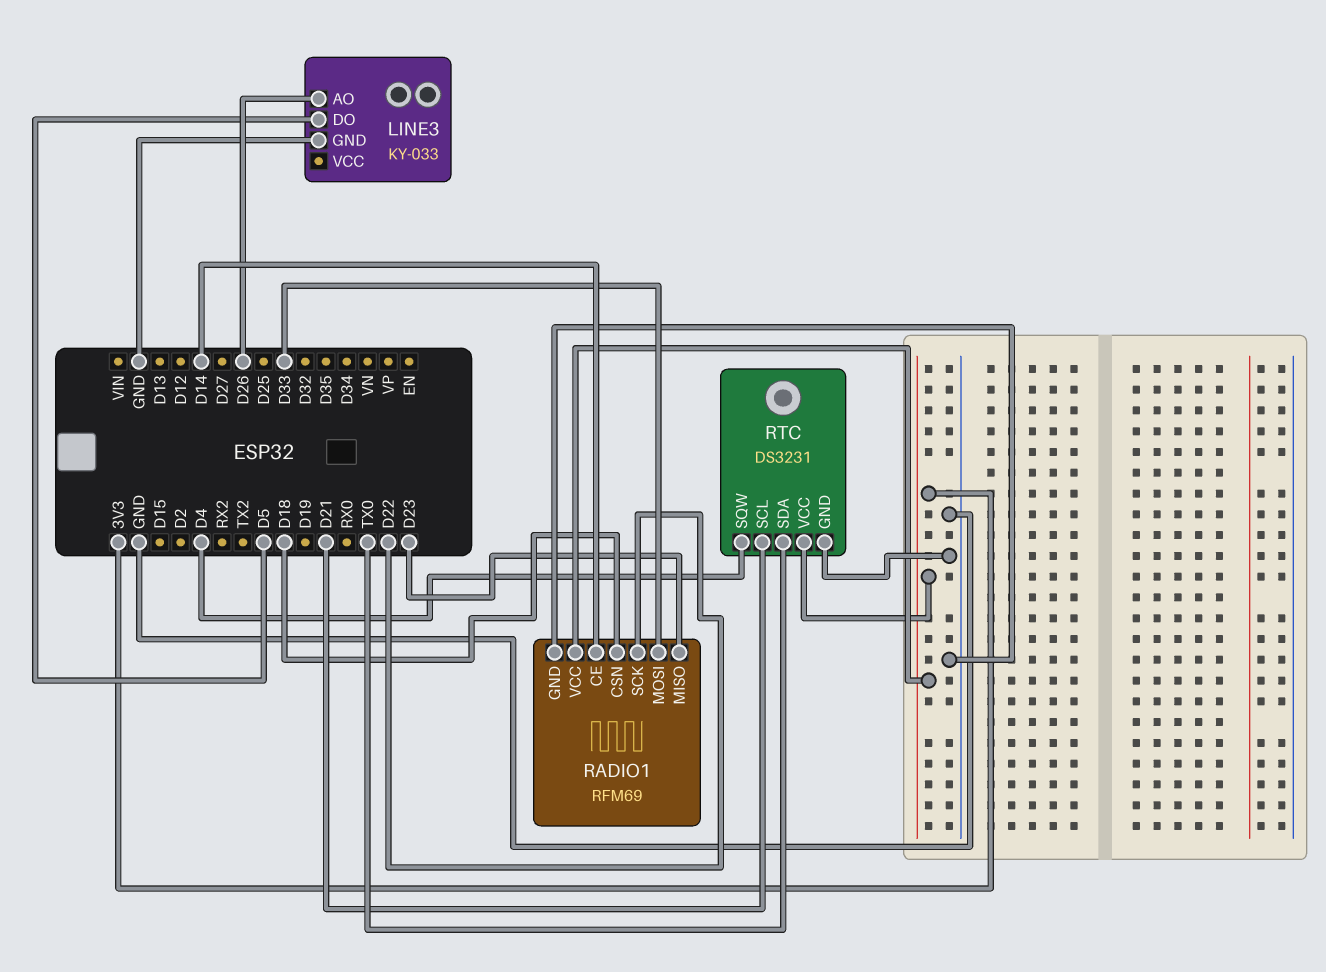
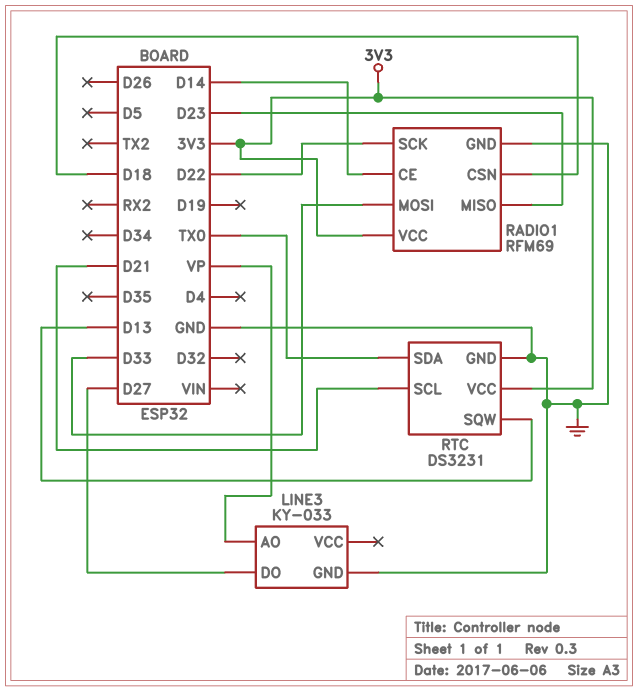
LINE3 pin AO: D26 -> VP
LINE3 pin DO: D5 -> D27
RTC pin SQW: D4 -> D13

